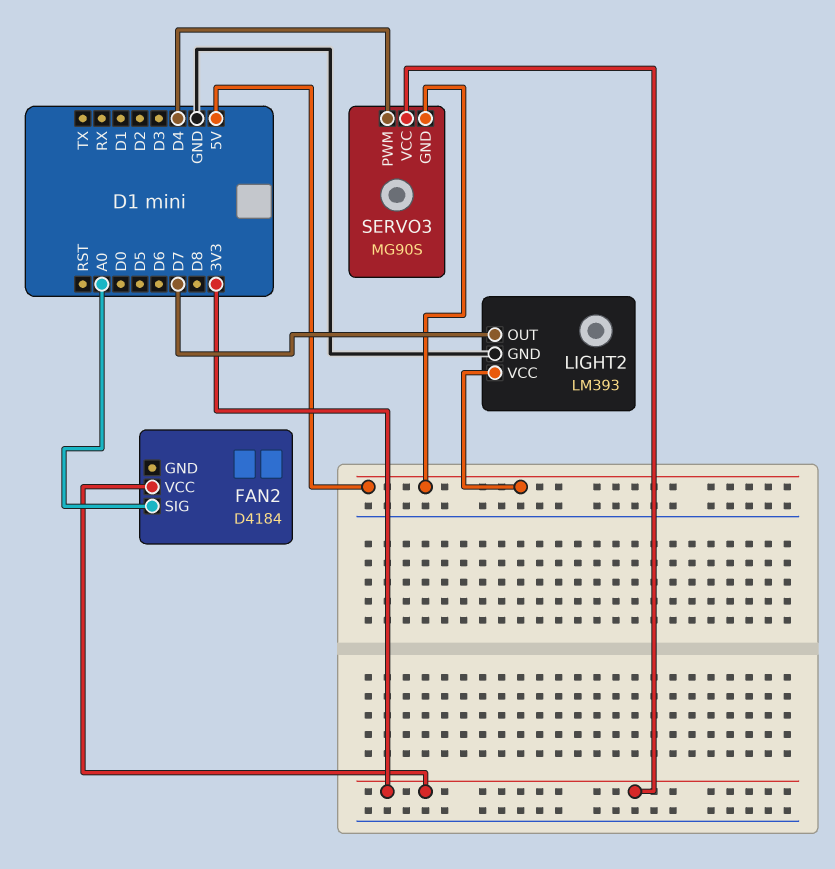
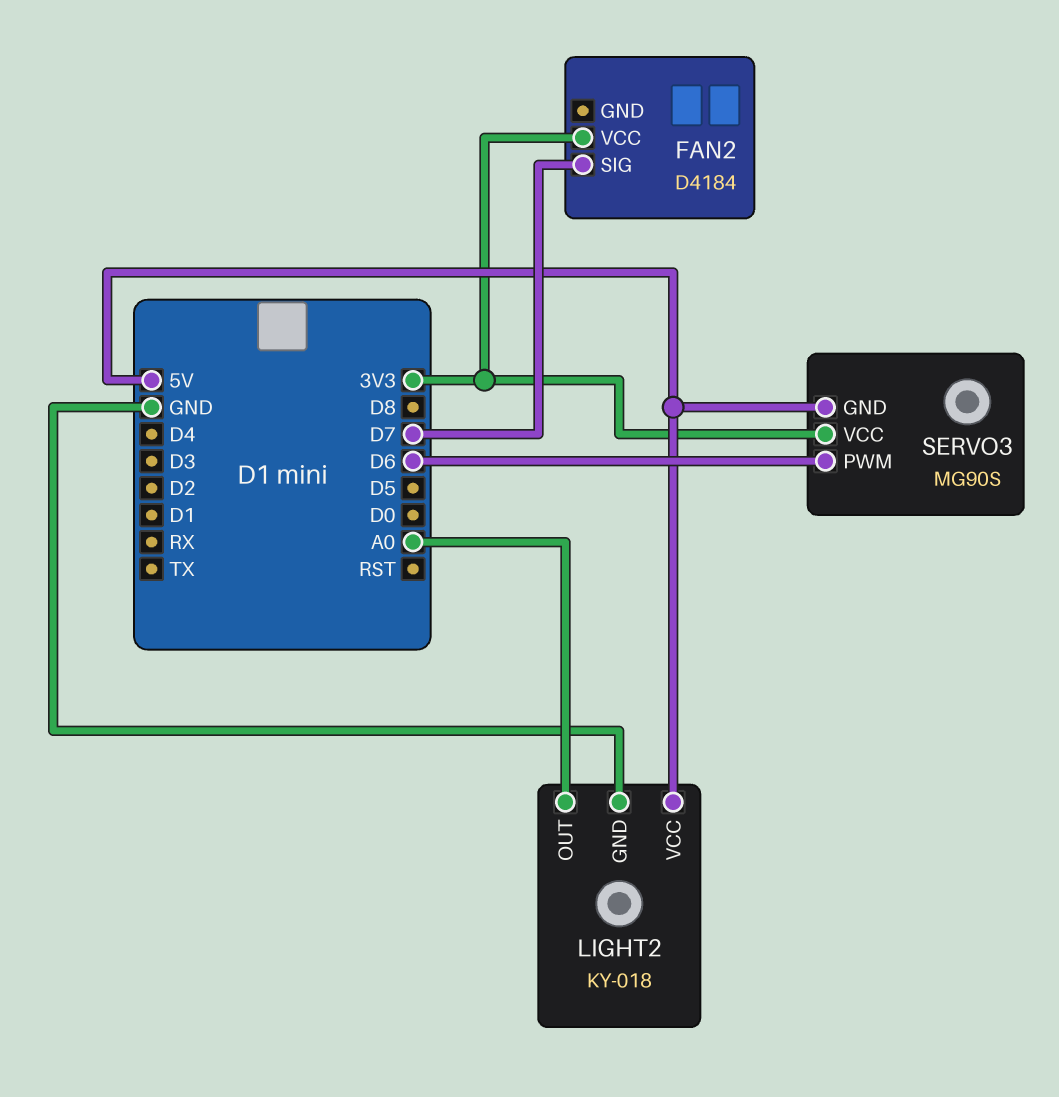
FAN2 pin SIG: A0 -> D7
LIGHT2: LM393 -> KY-018
LIGHT2 pin OUT: D7 -> A0
SERVO3 pin PWM: D4 -> D6

